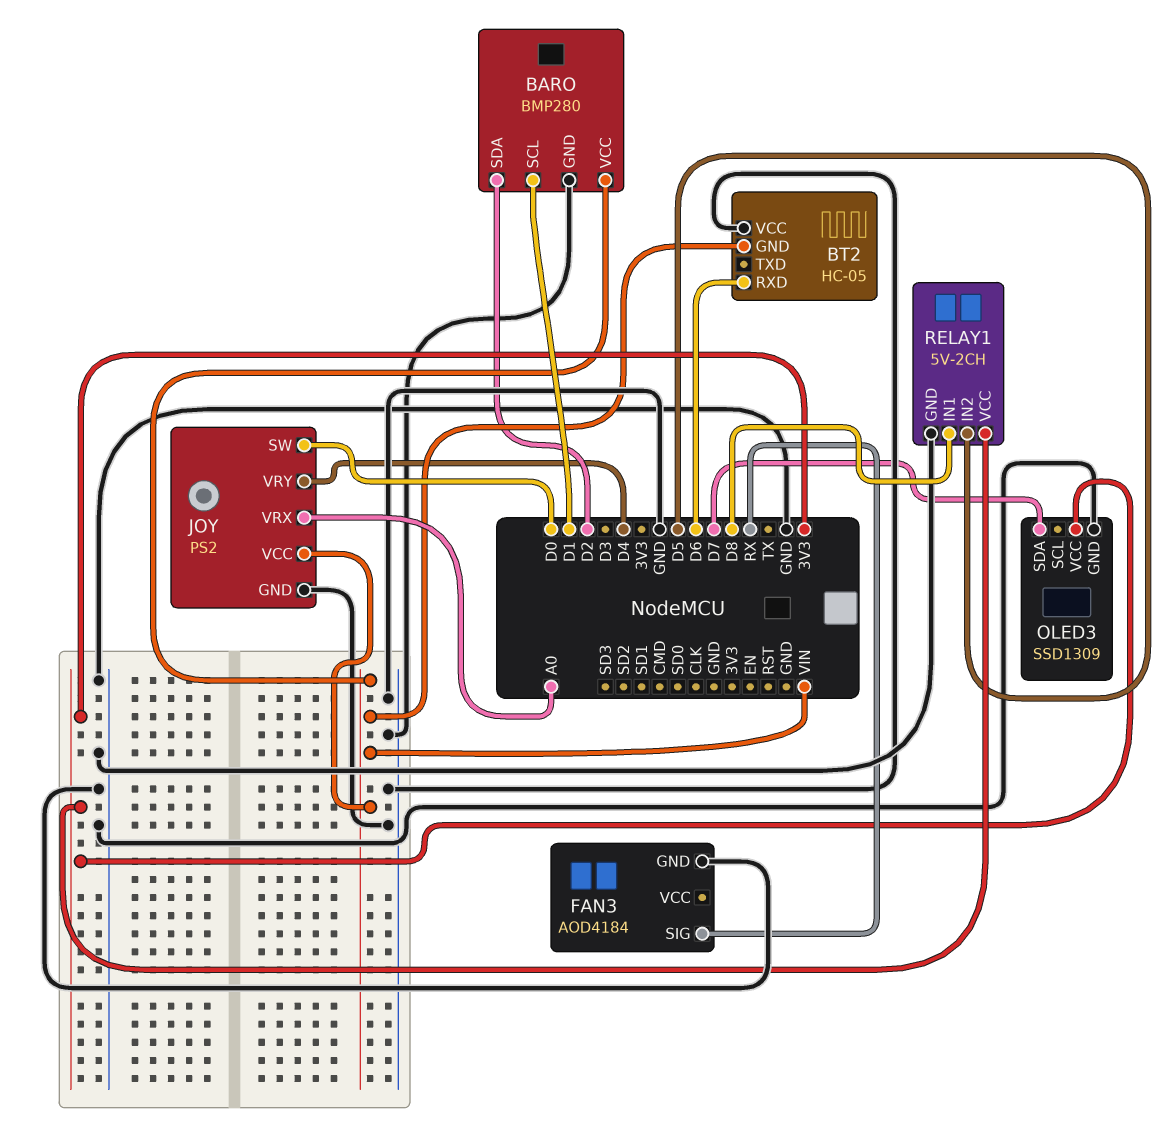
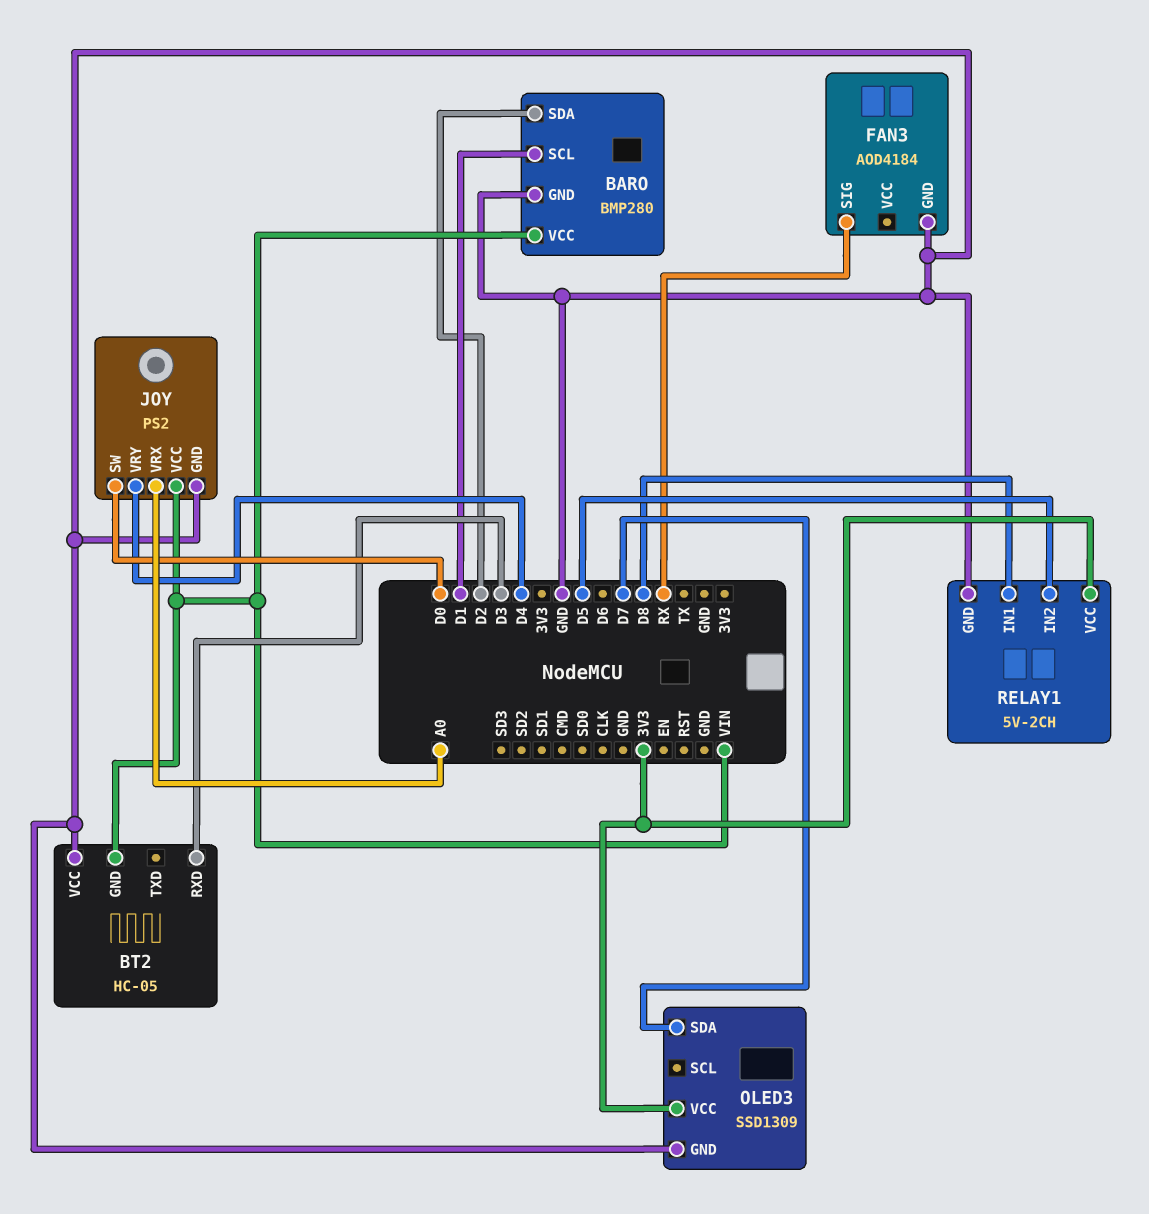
BT2 pin RXD: D6 -> D3

